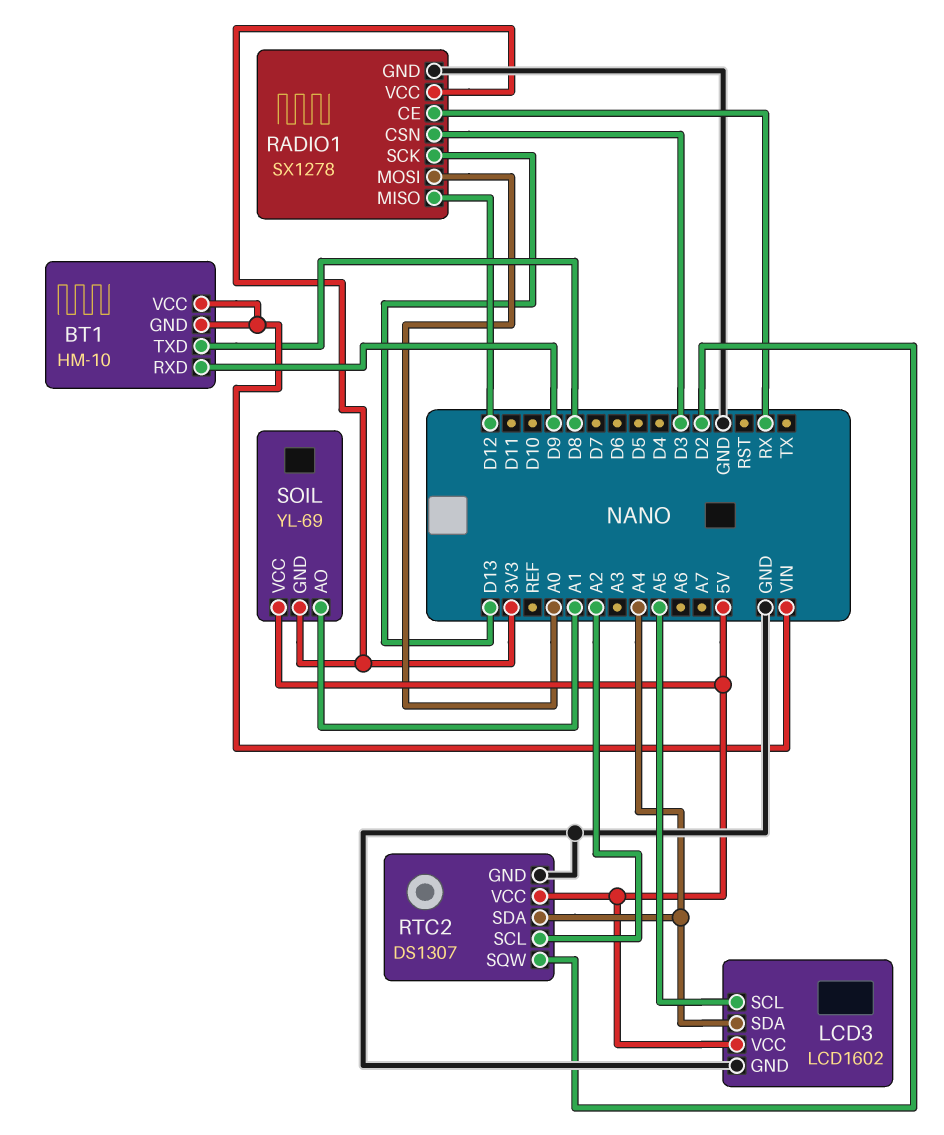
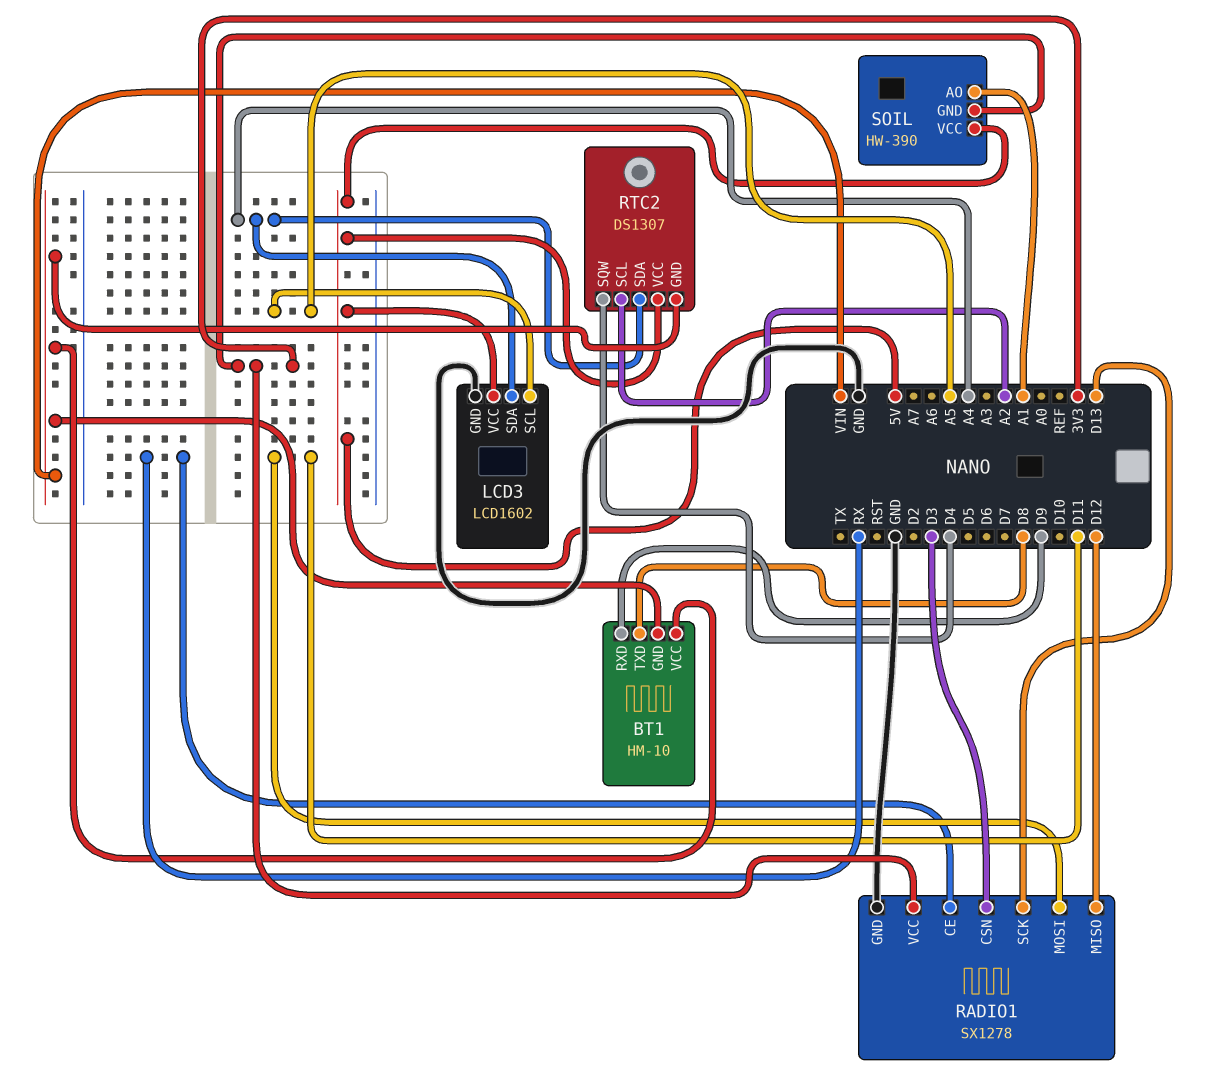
RADIO1 pin MOSI: A0 -> D11
RTC2 pin GND: GND -> VIN
RTC2 pin SQW: D2 -> D4
SOIL: YL-69 -> HW-390

